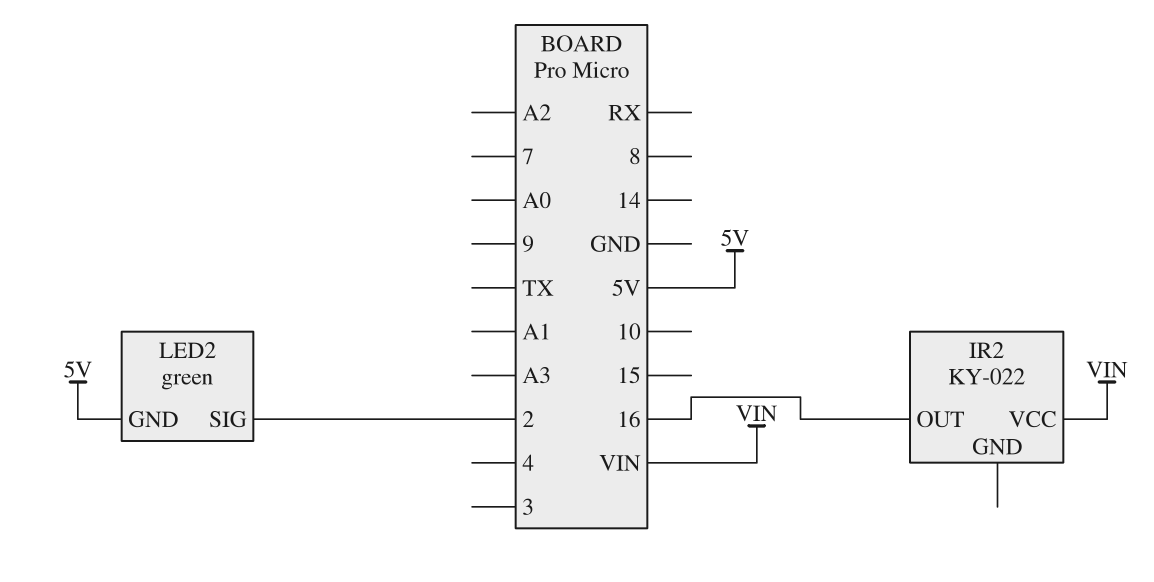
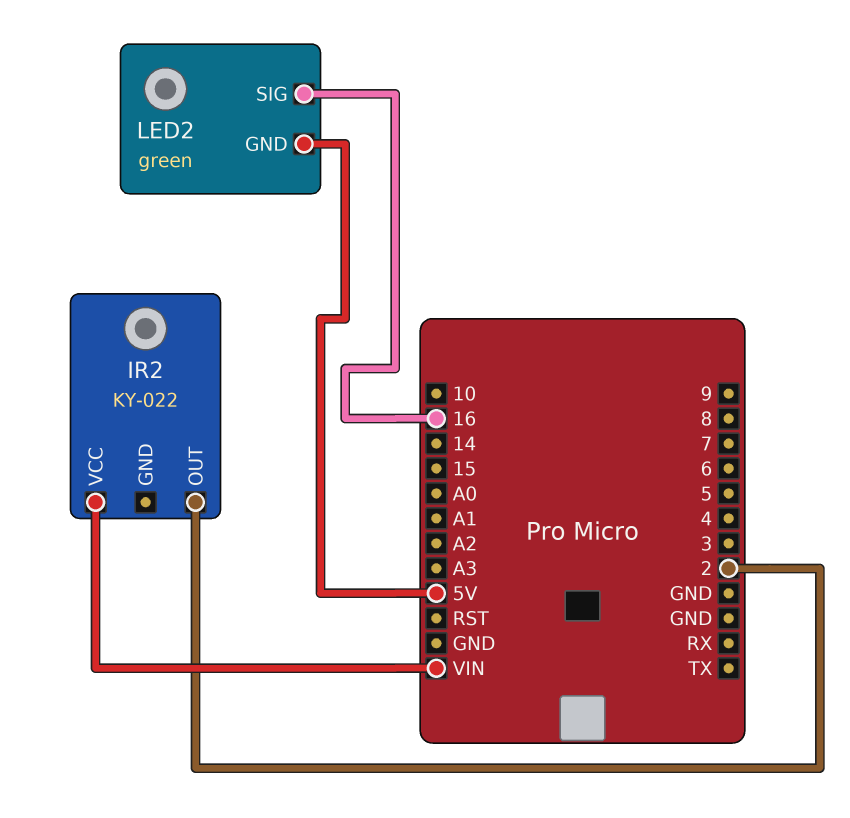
IR2 pin OUT: 16 -> 2
LED2 pin SIG: 2 -> 16

